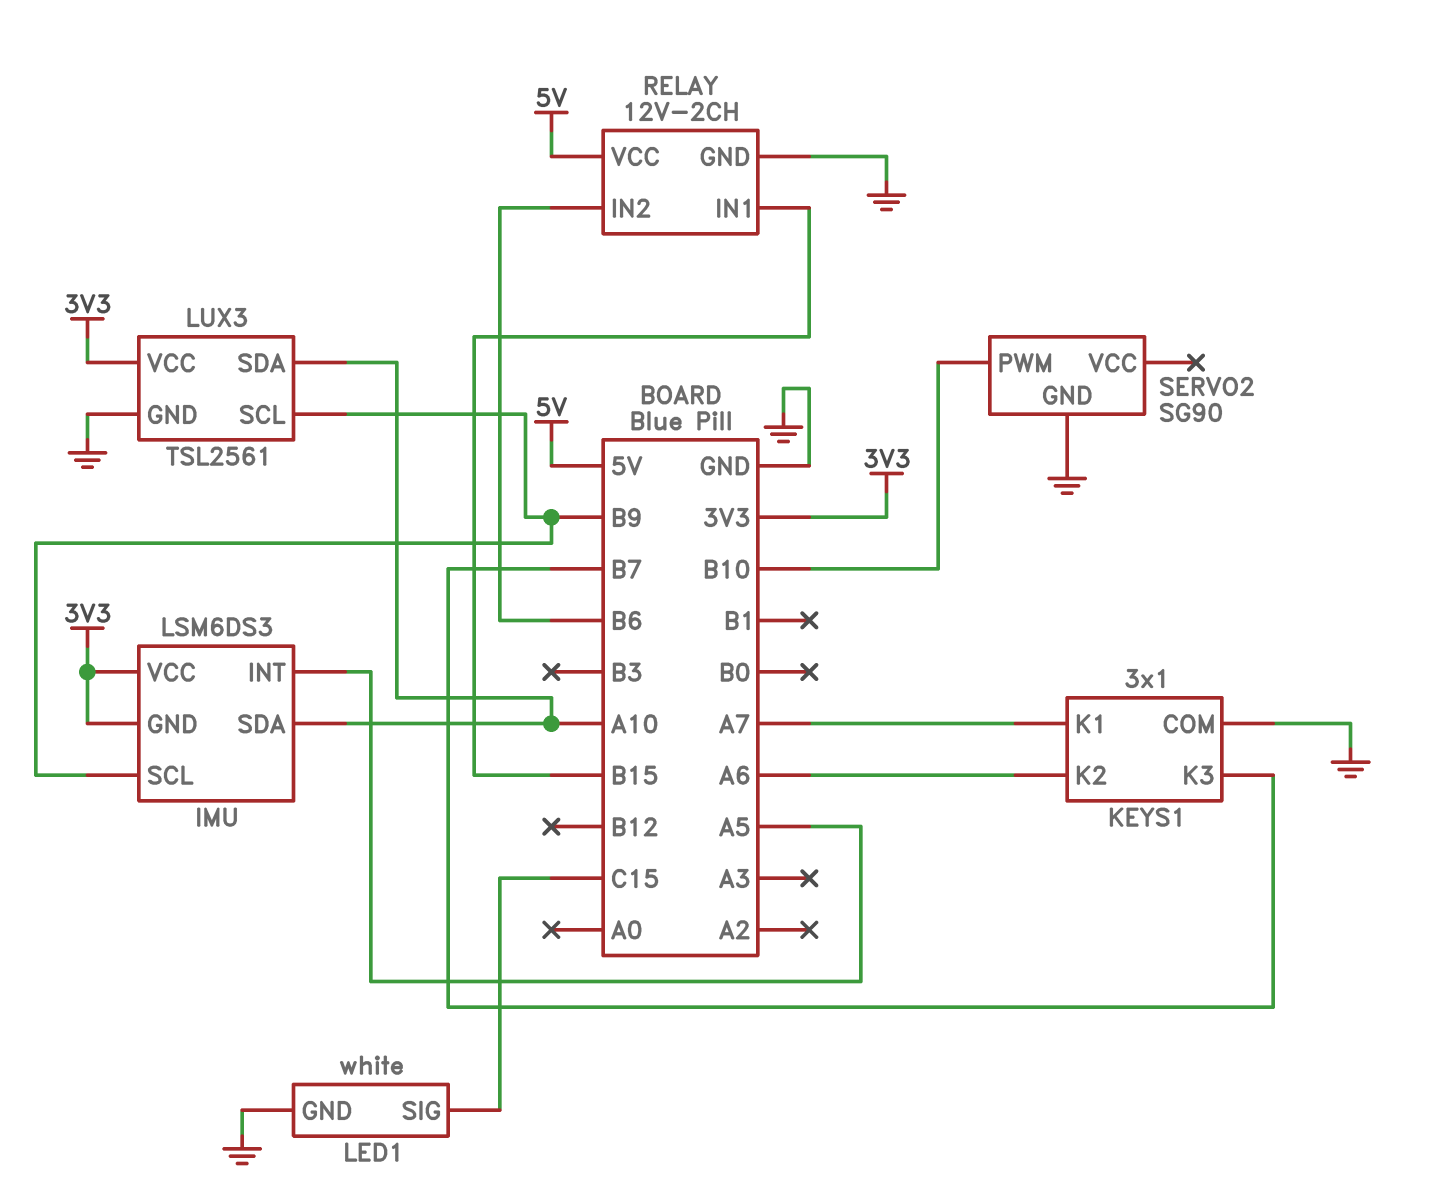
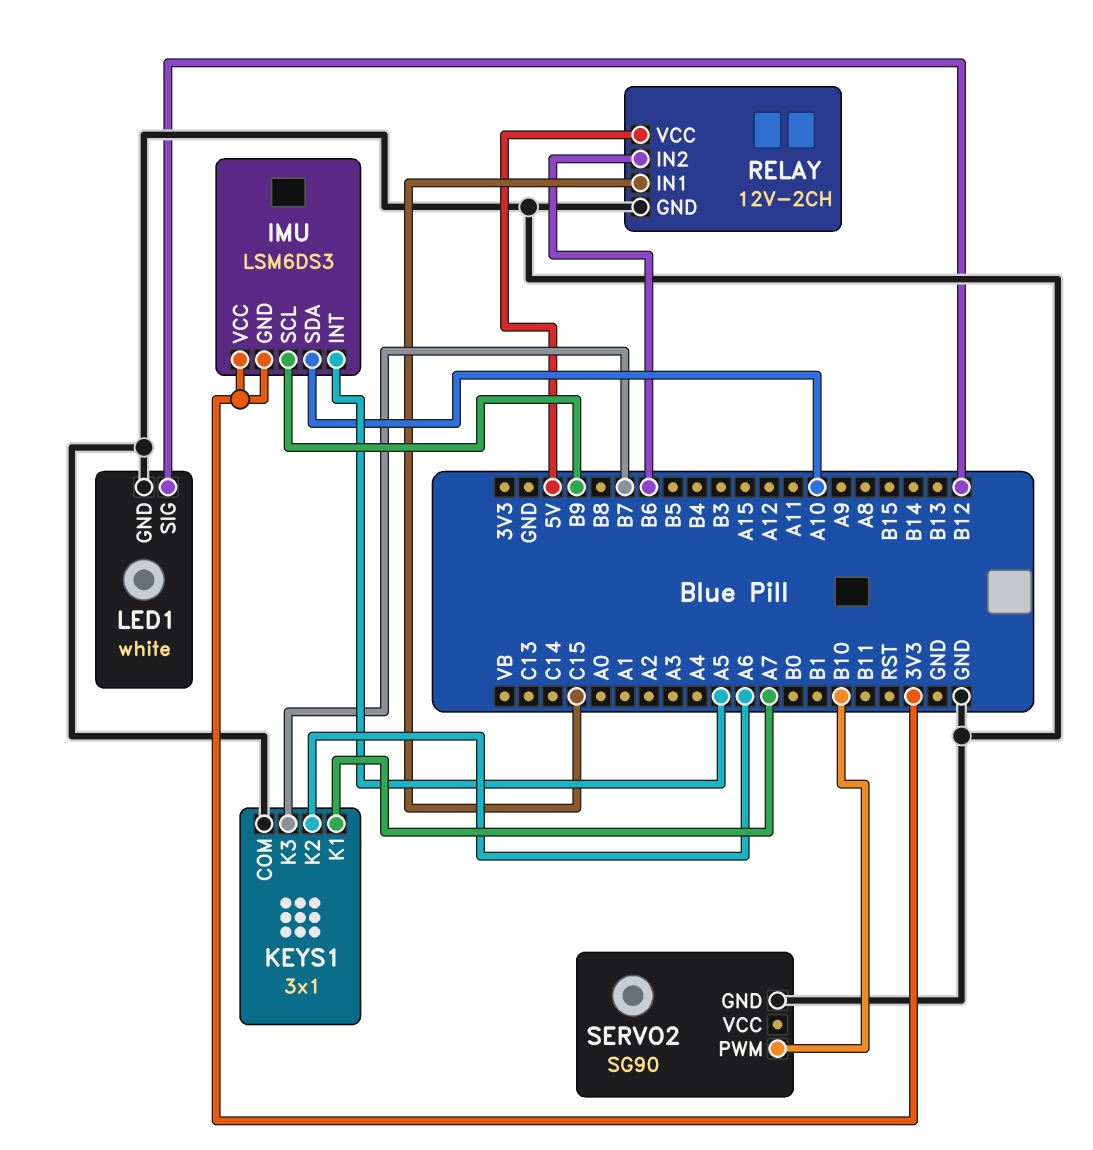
LED1 pin SIG: C15 -> B12
LUX3: TSL2561 -> none
LUX3 pin GND: GND -> none
LUX3 pin SCL: B9 -> none
LUX3 pin SDA: A10 -> none
LUX3 pin VCC: 3V3 -> none
RELAY pin IN1: B15 -> C15

